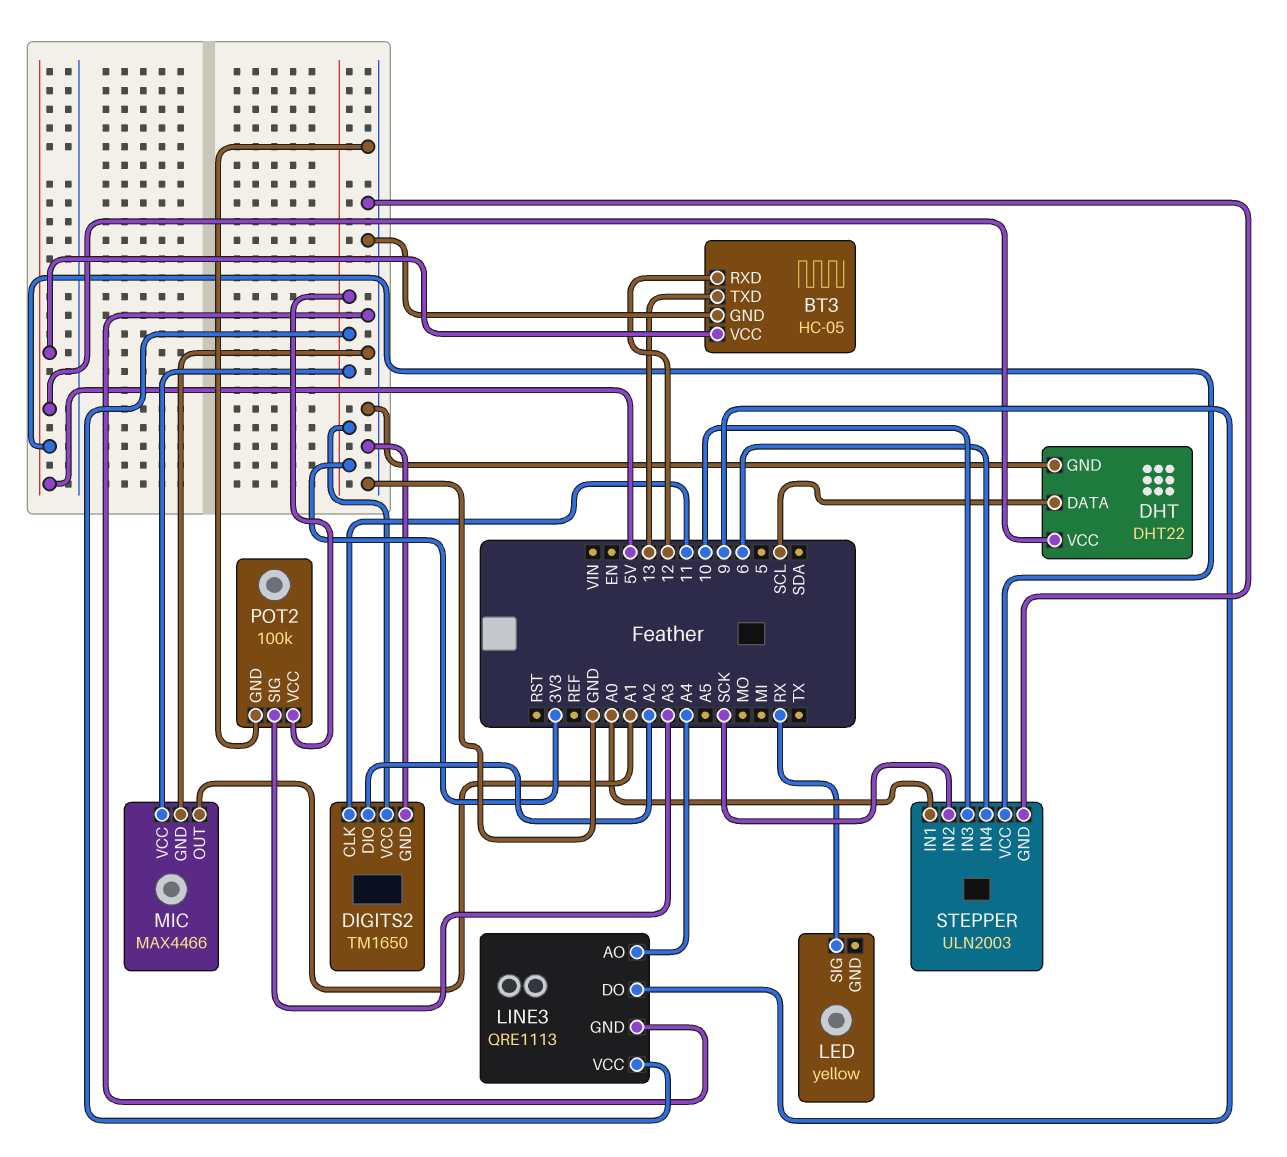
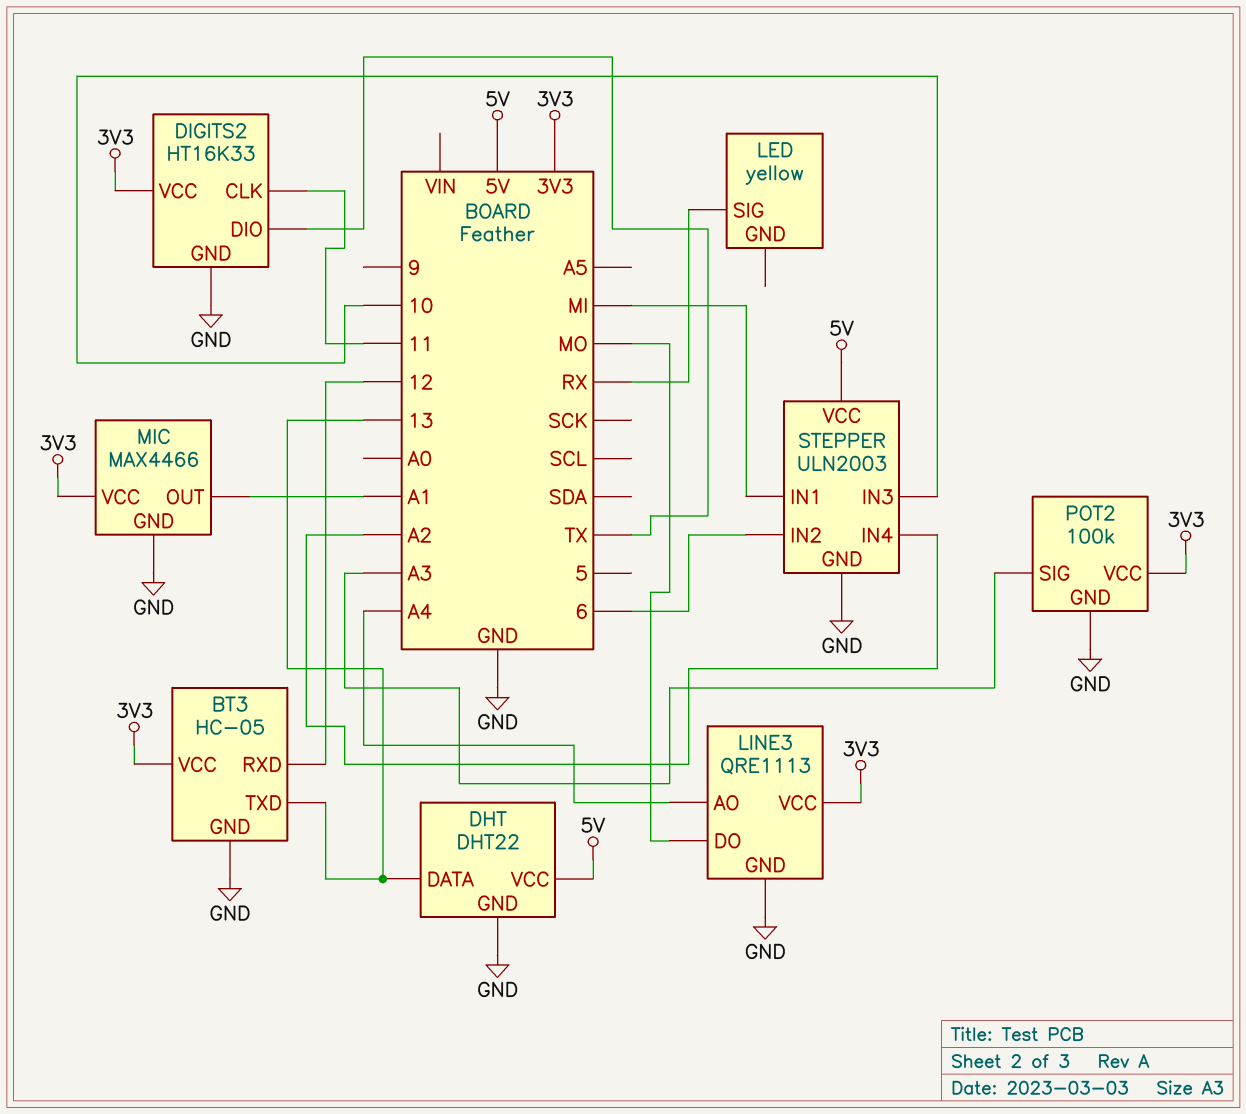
BT3 pin VCC: 5V -> 3V3
DHT pin DATA: SCL -> 13
DIGITS2: TM1650 -> HT16K33
DIGITS2 pin DIO: A2 -> TX
LINE3 pin DO: 9 -> MO
STEPPER pin IN1: A0 -> MI
STEPPER pin IN2: SCK -> 6
STEPPER pin IN4: 6 -> A2

